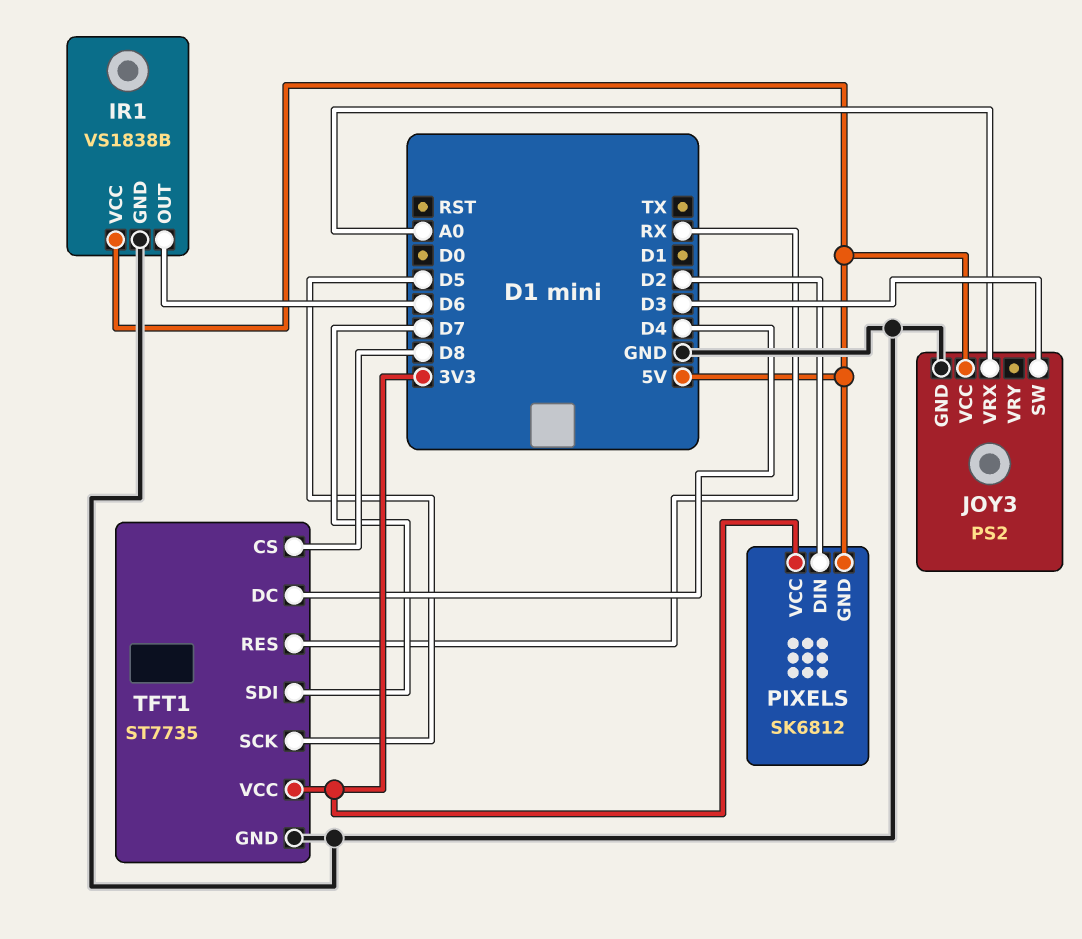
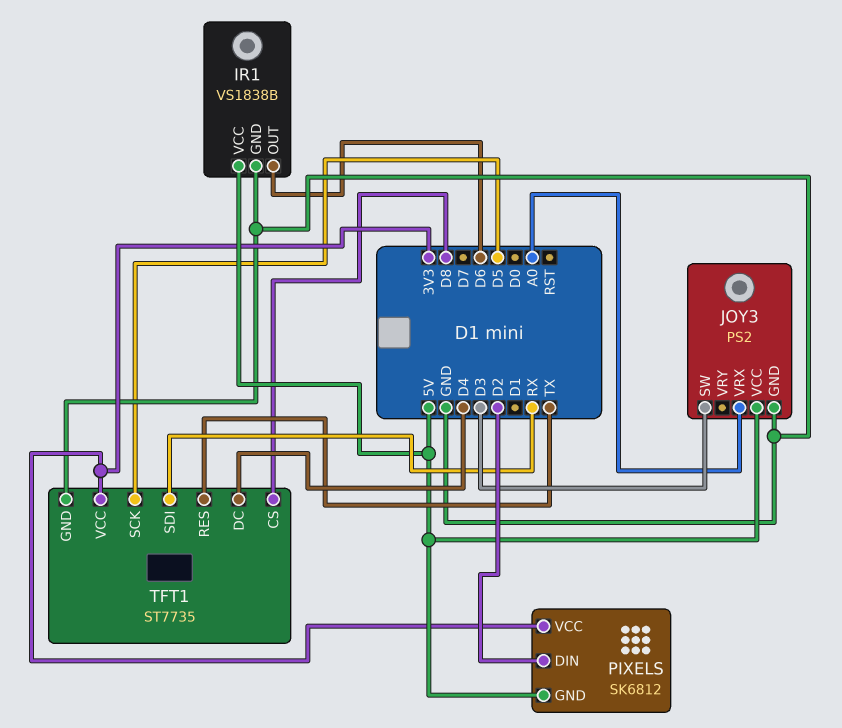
TFT1 pin RES: RX -> TX
TFT1 pin SDI: D7 -> RX

